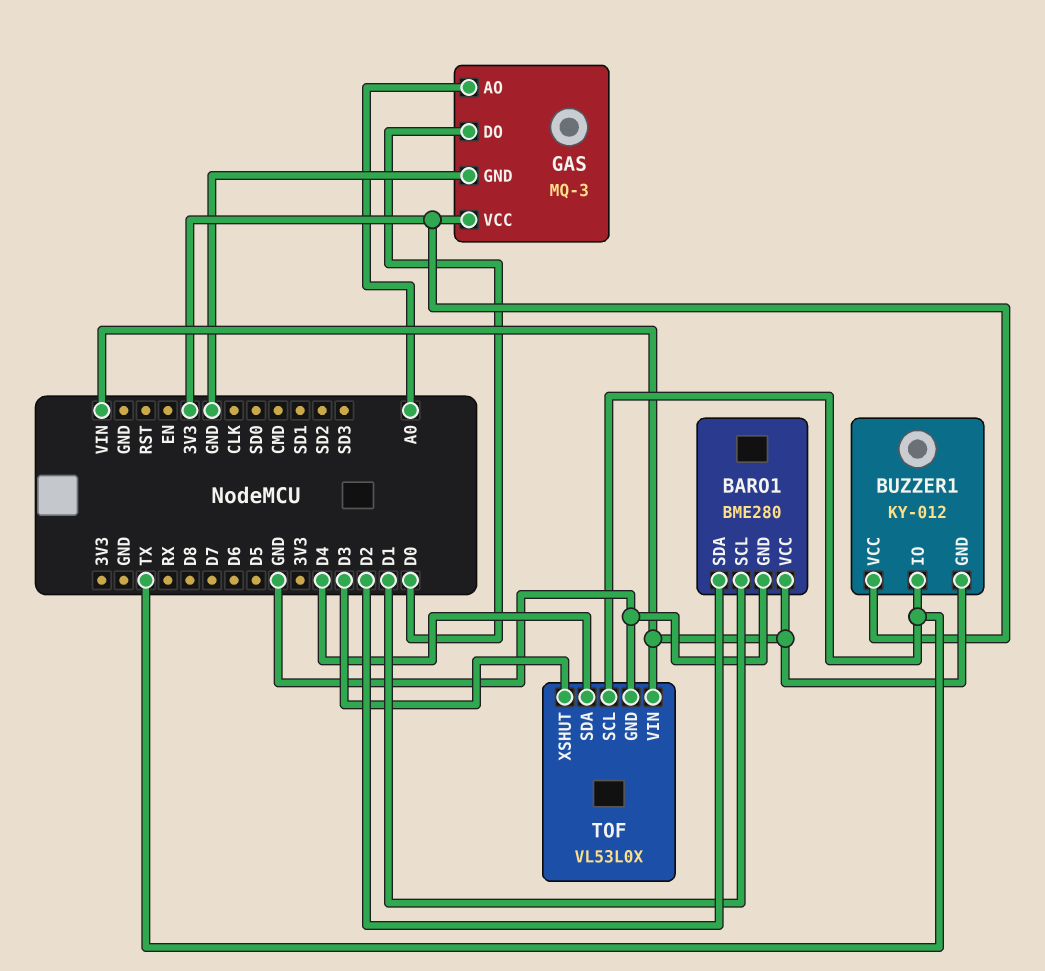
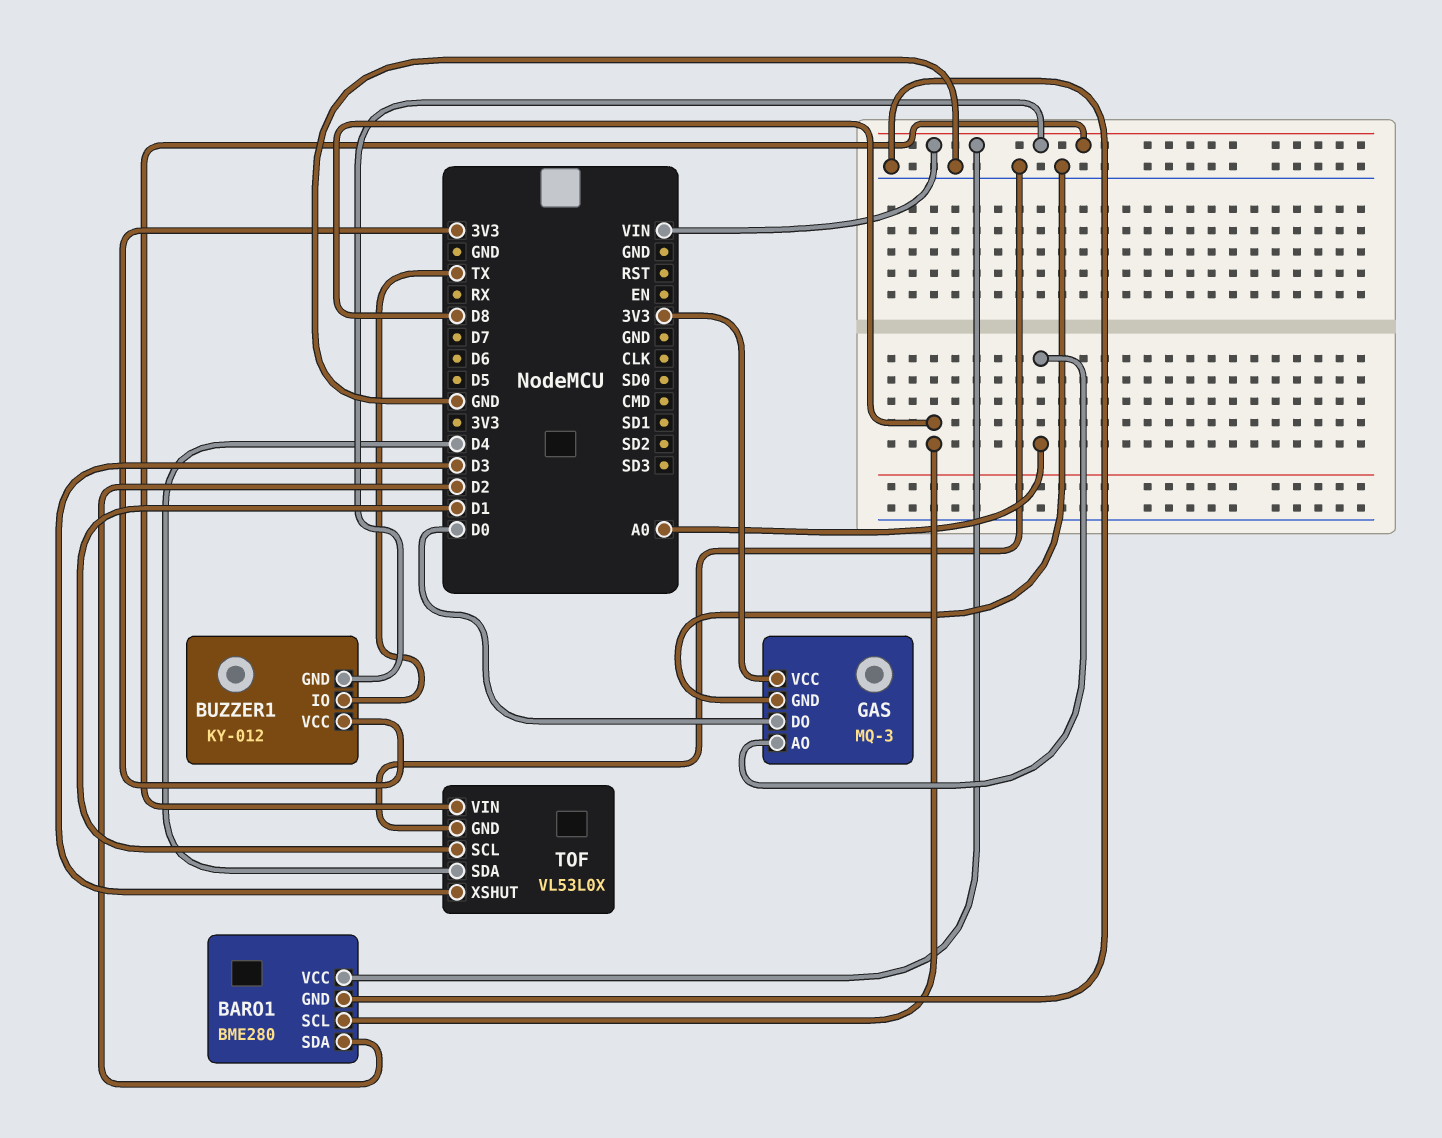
BARO1 pin SCL: D1 -> D8
TOF pin SCL: TX -> D1

